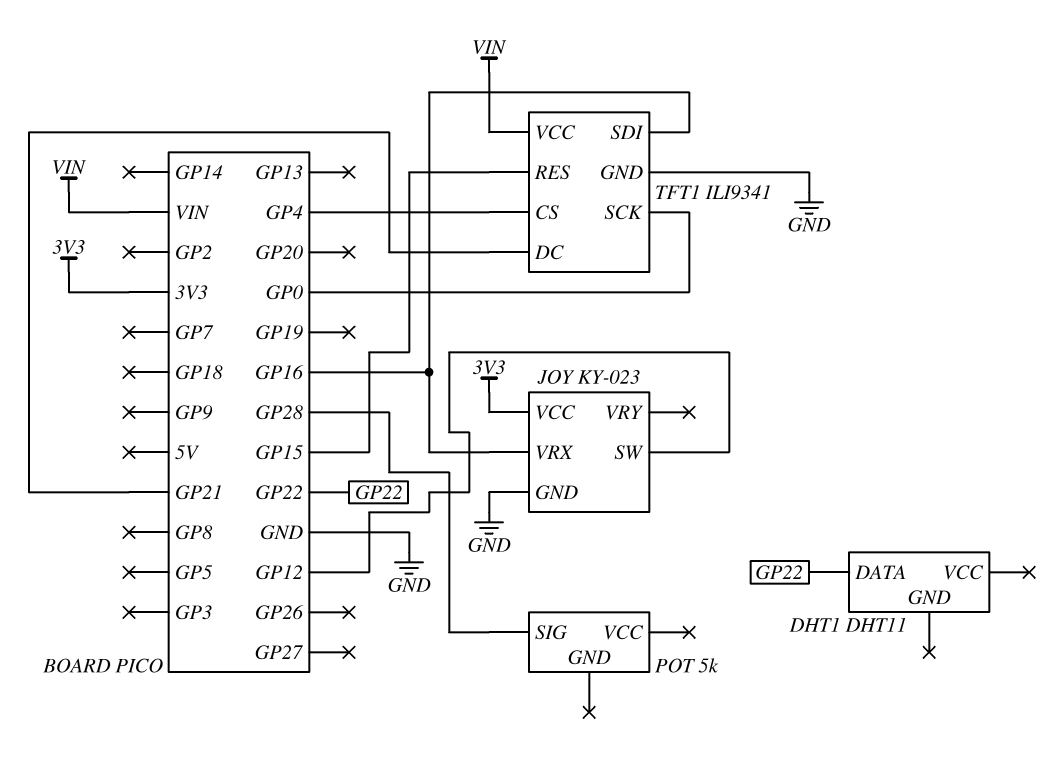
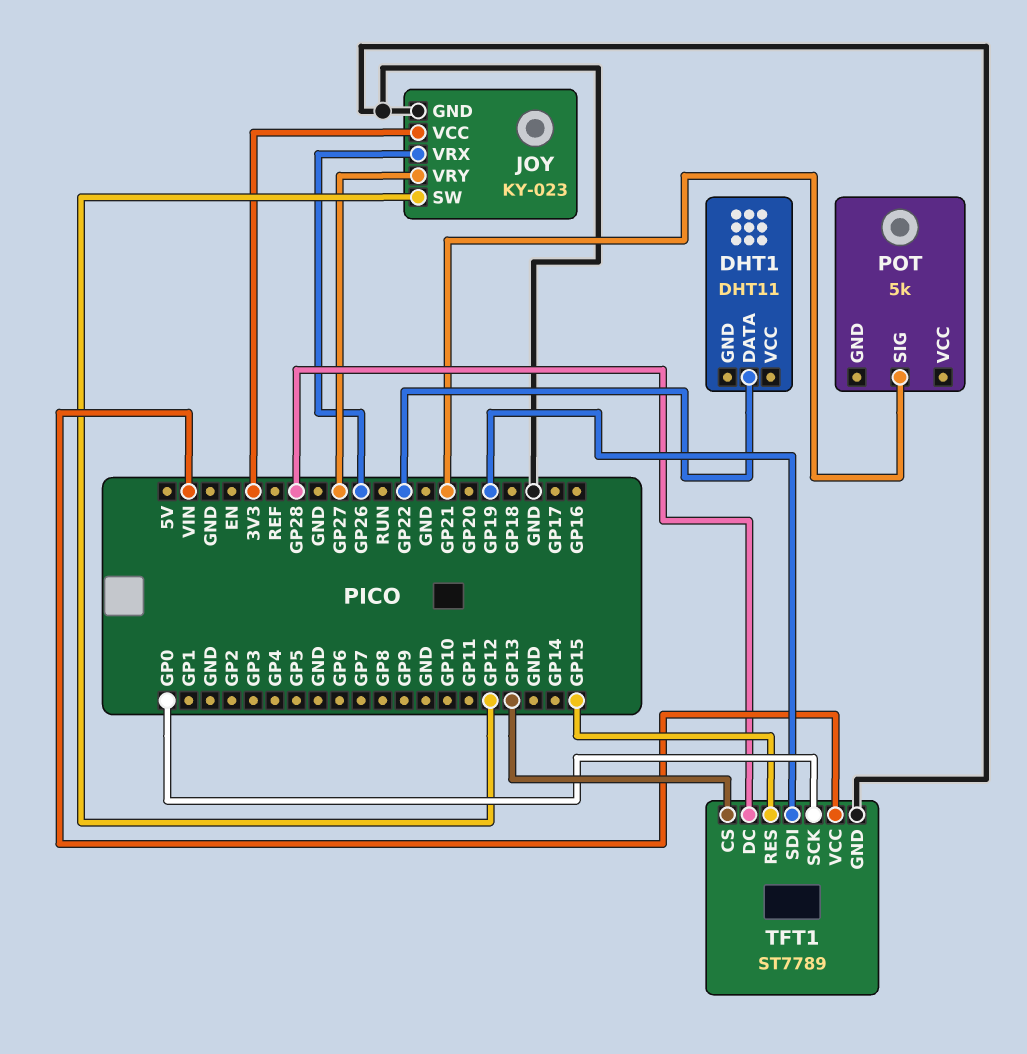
JOY pin VRX: GP16 -> GP26
JOY pin VRY: none -> GP27
POT pin SIG: GP28 -> GP21
TFT1: ILI9341 -> ST7789
TFT1 pin CS: GP4 -> GP13
TFT1 pin DC: GP21 -> GP28
TFT1 pin SDI: GP16 -> GP19

